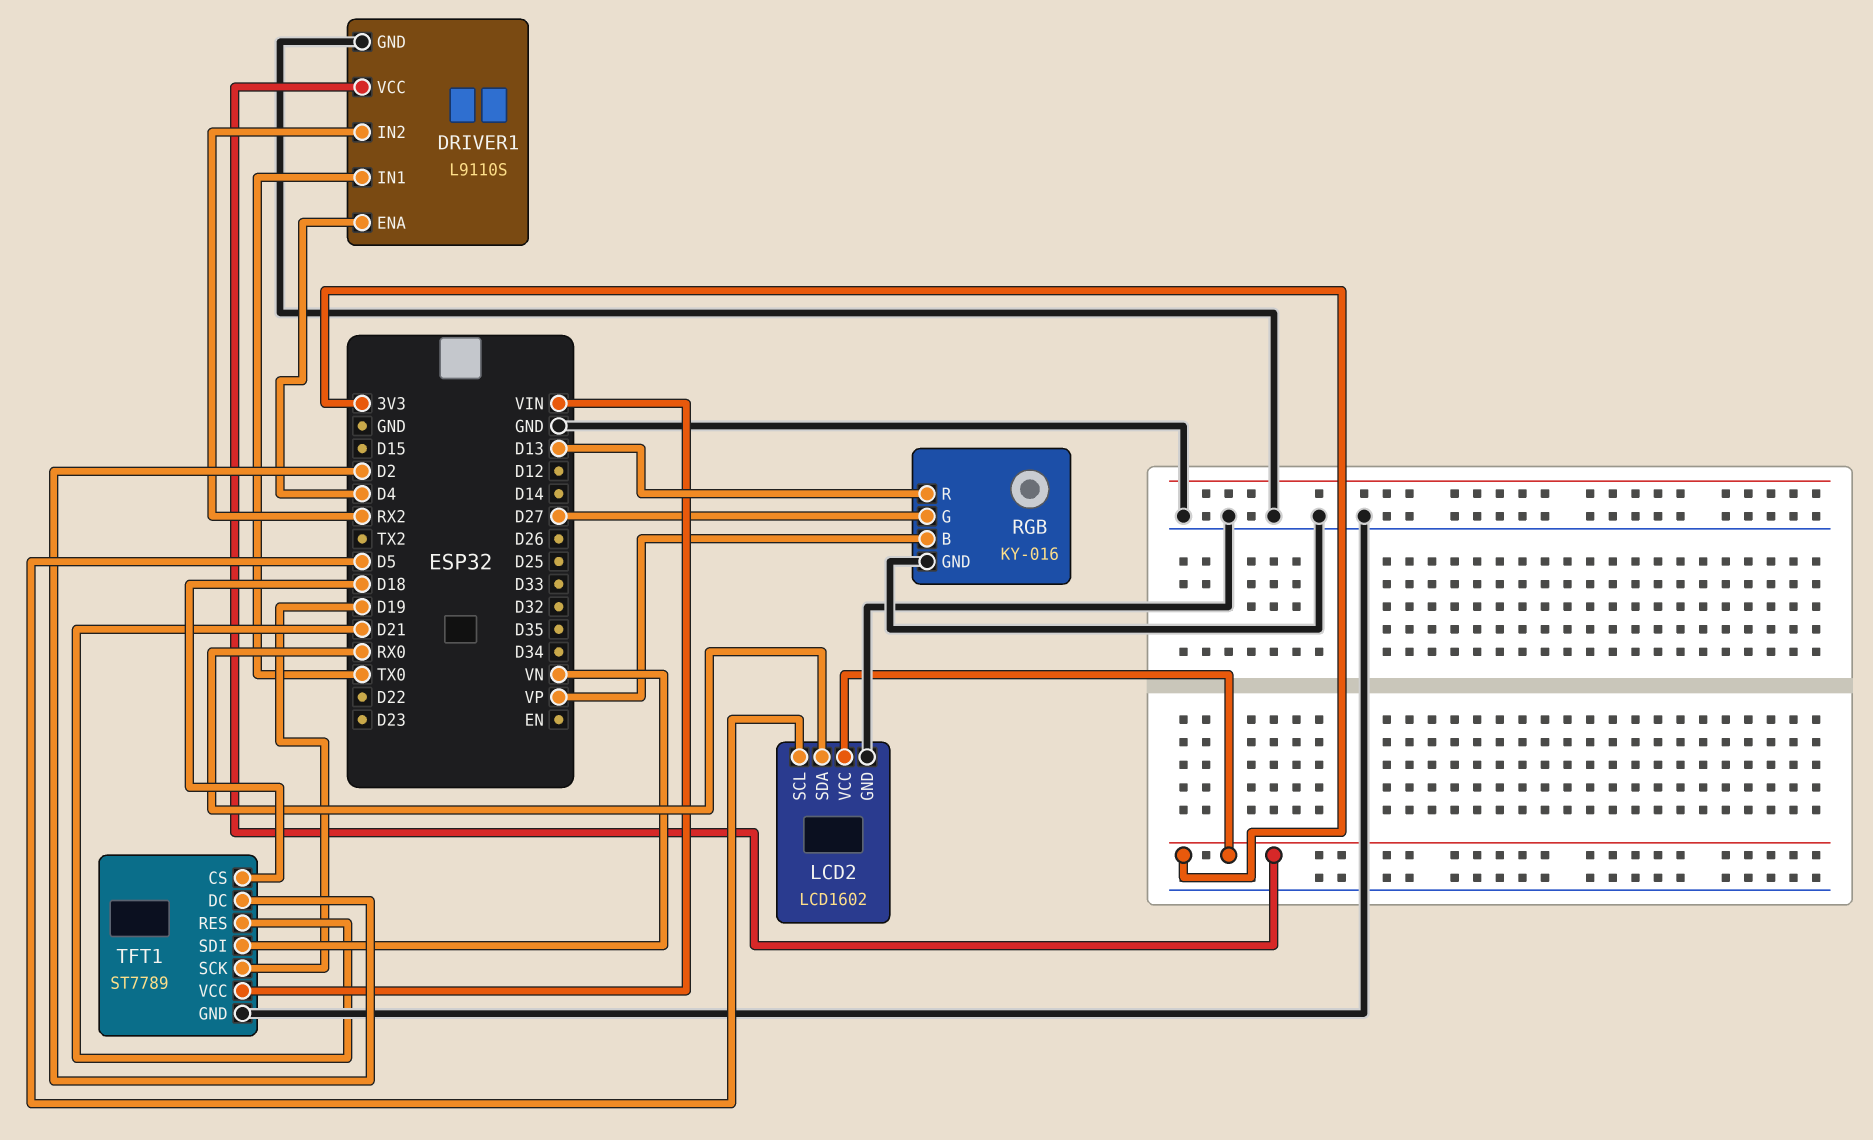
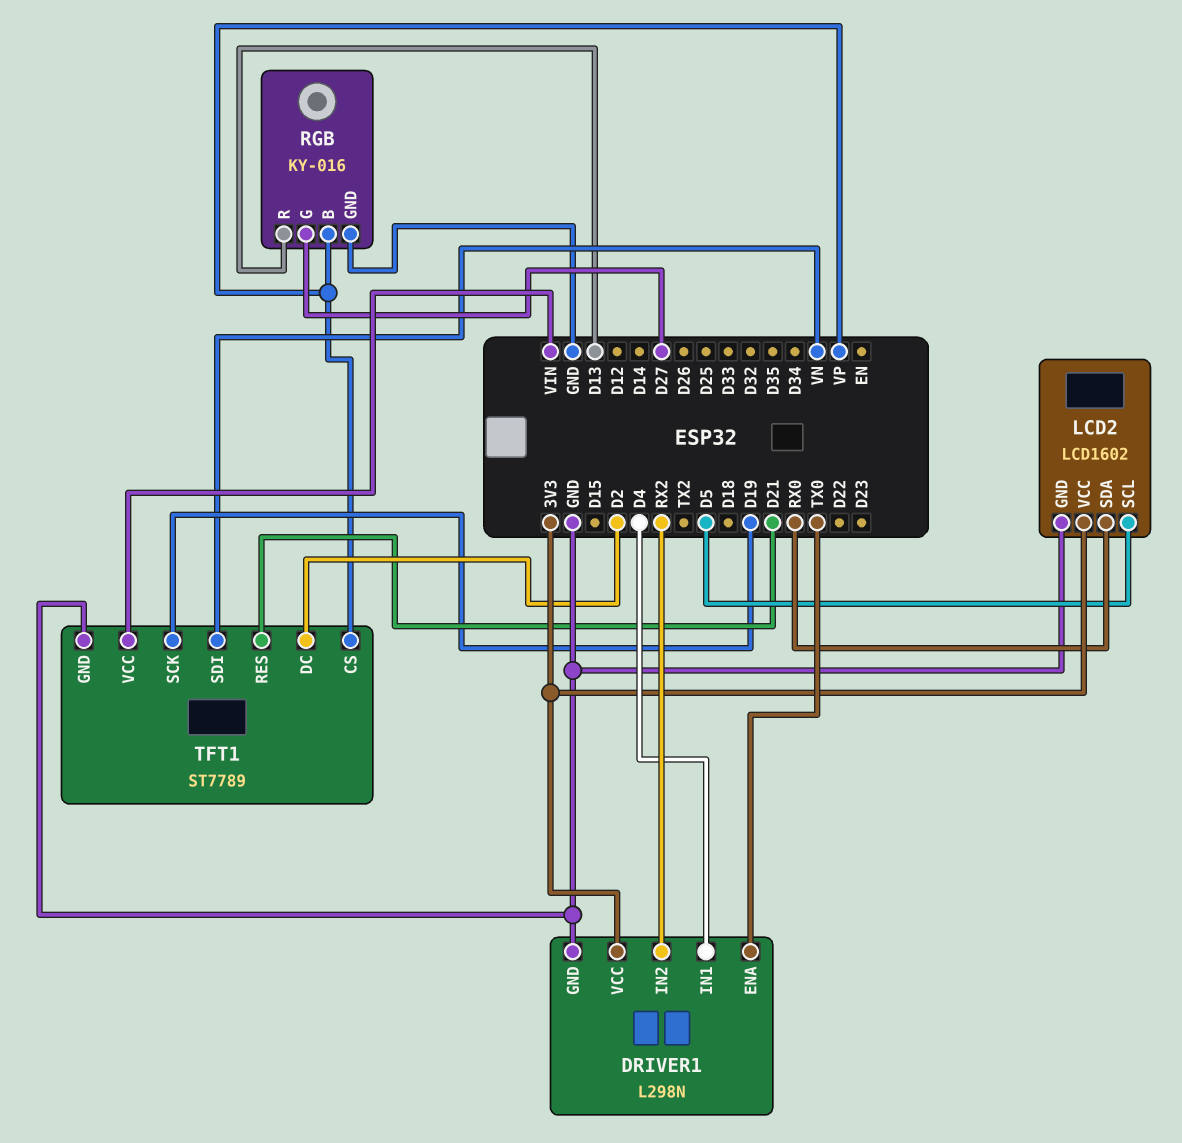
DRIVER1: L9110S -> L298N
DRIVER1 pin ENA: D4 -> TX0
DRIVER1 pin IN1: TX0 -> D4
TFT1 pin CS: D18 -> VP

